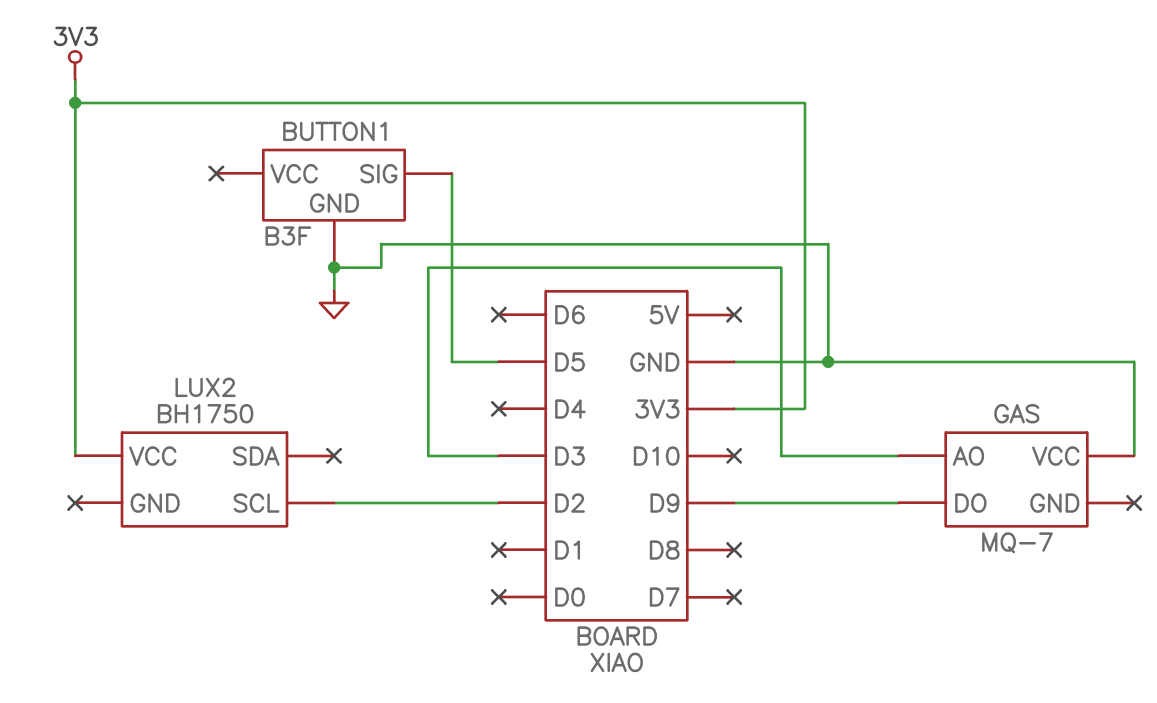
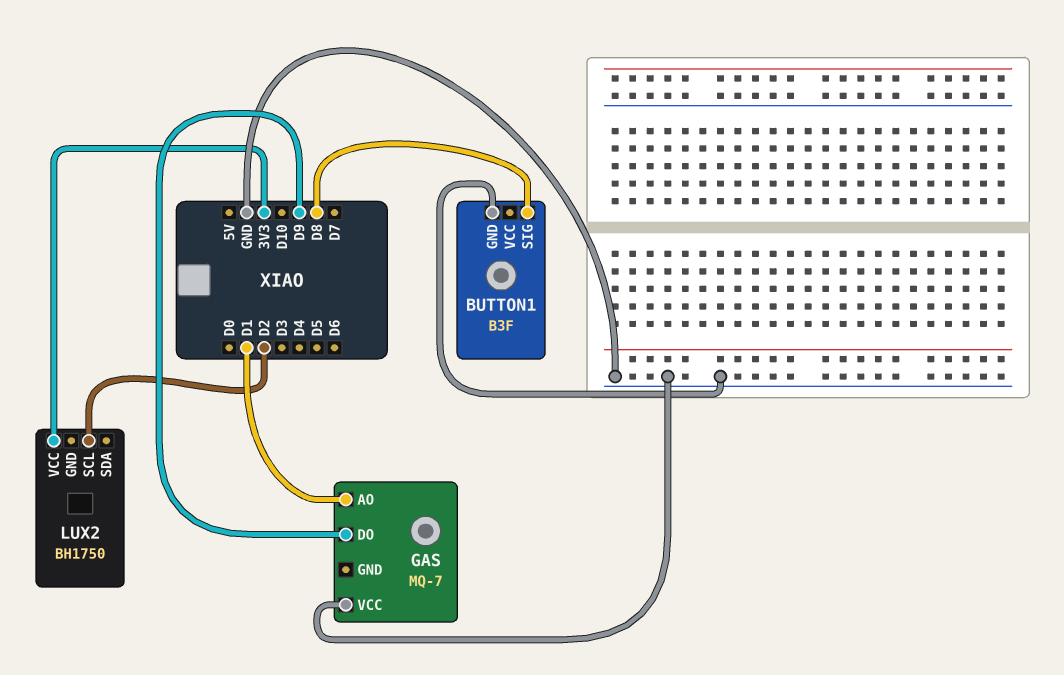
BUTTON1 pin SIG: D5 -> D8
GAS pin AO: D3 -> D1

